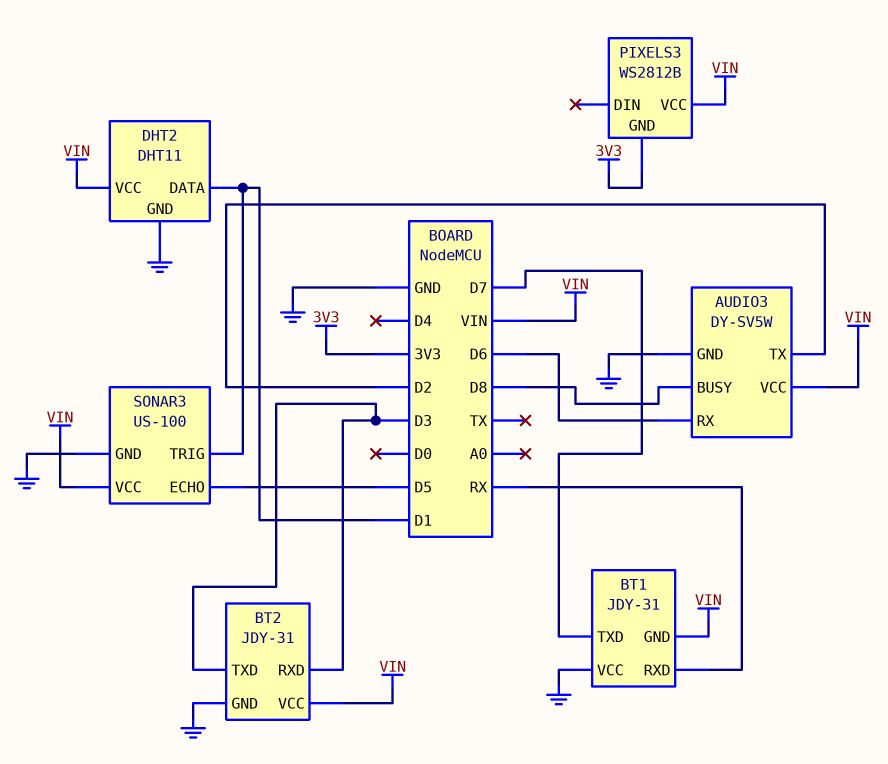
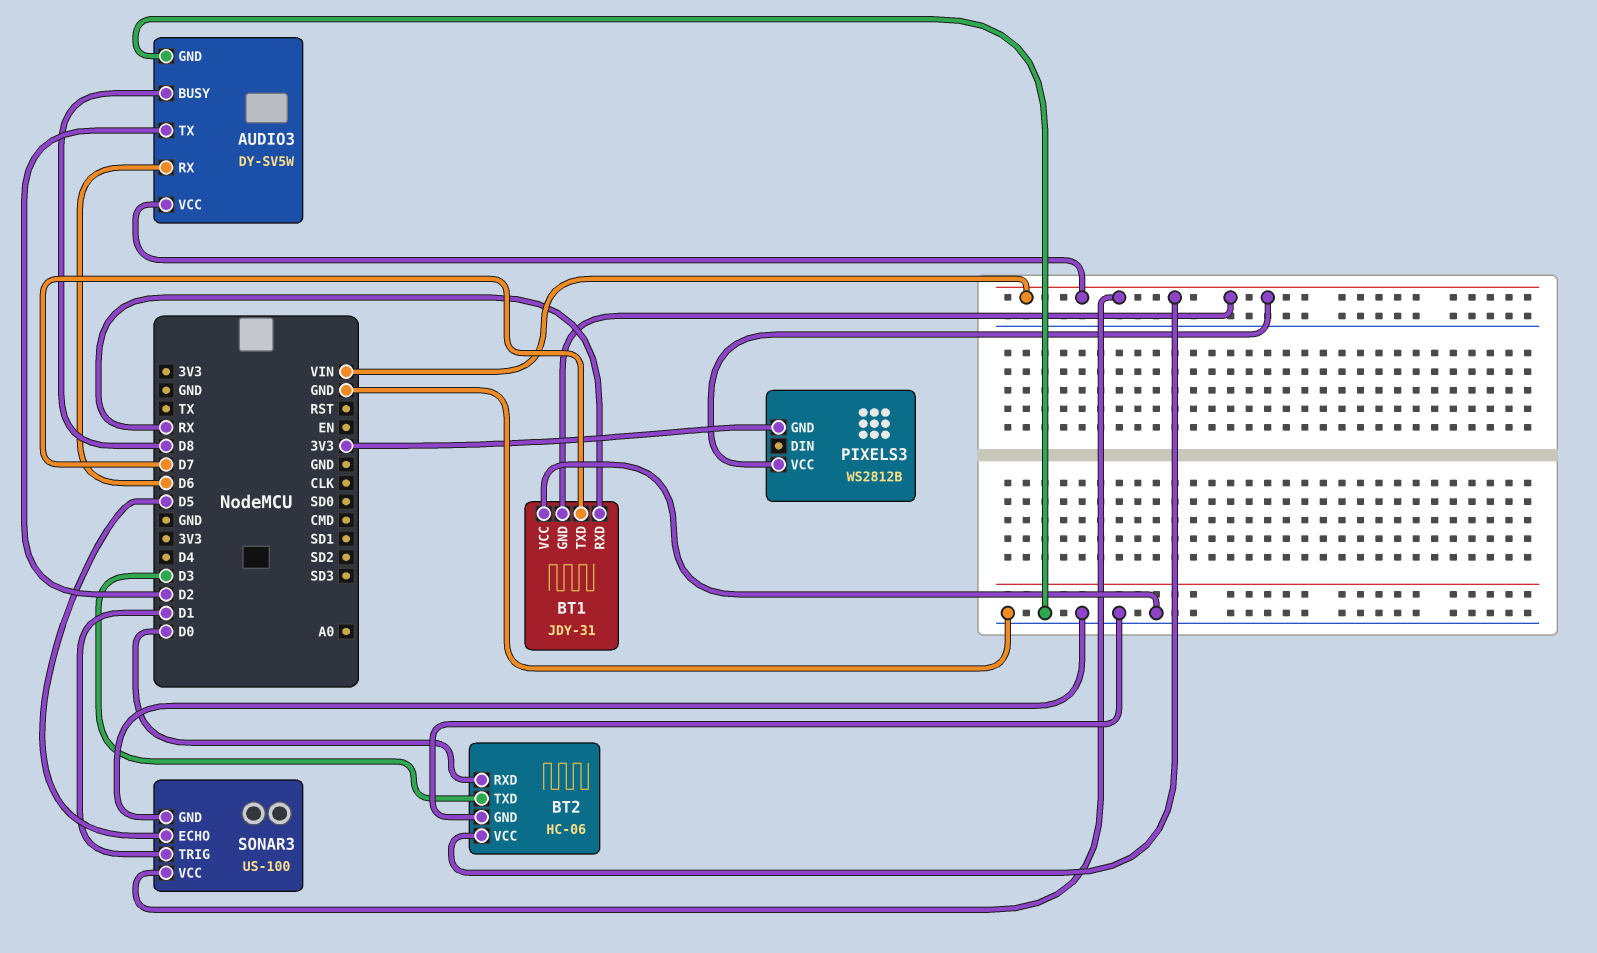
BT2: JDY-31 -> HC-06
BT2 pin RXD: D3 -> D0
DHT2: DHT11 -> none
DHT2 pin DATA: D1 -> none
DHT2 pin GND: GND -> none
DHT2 pin VCC: VIN -> none

